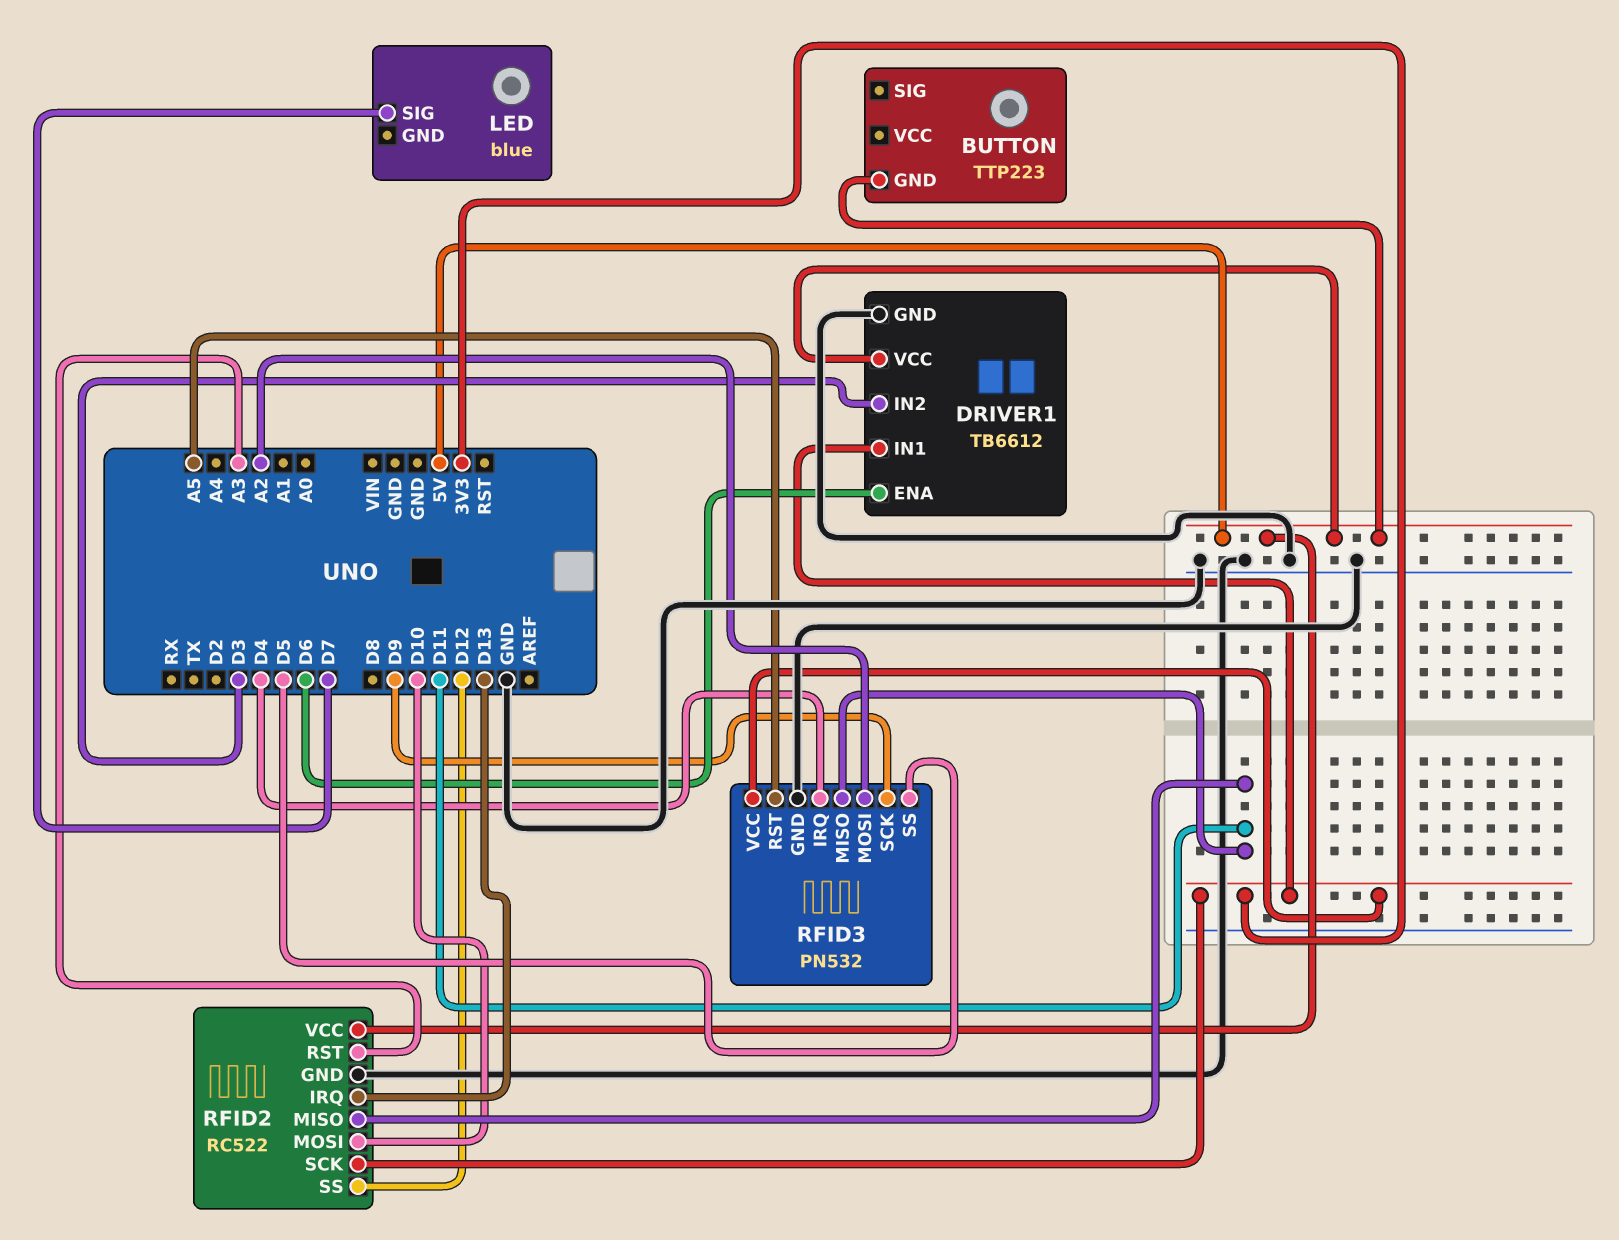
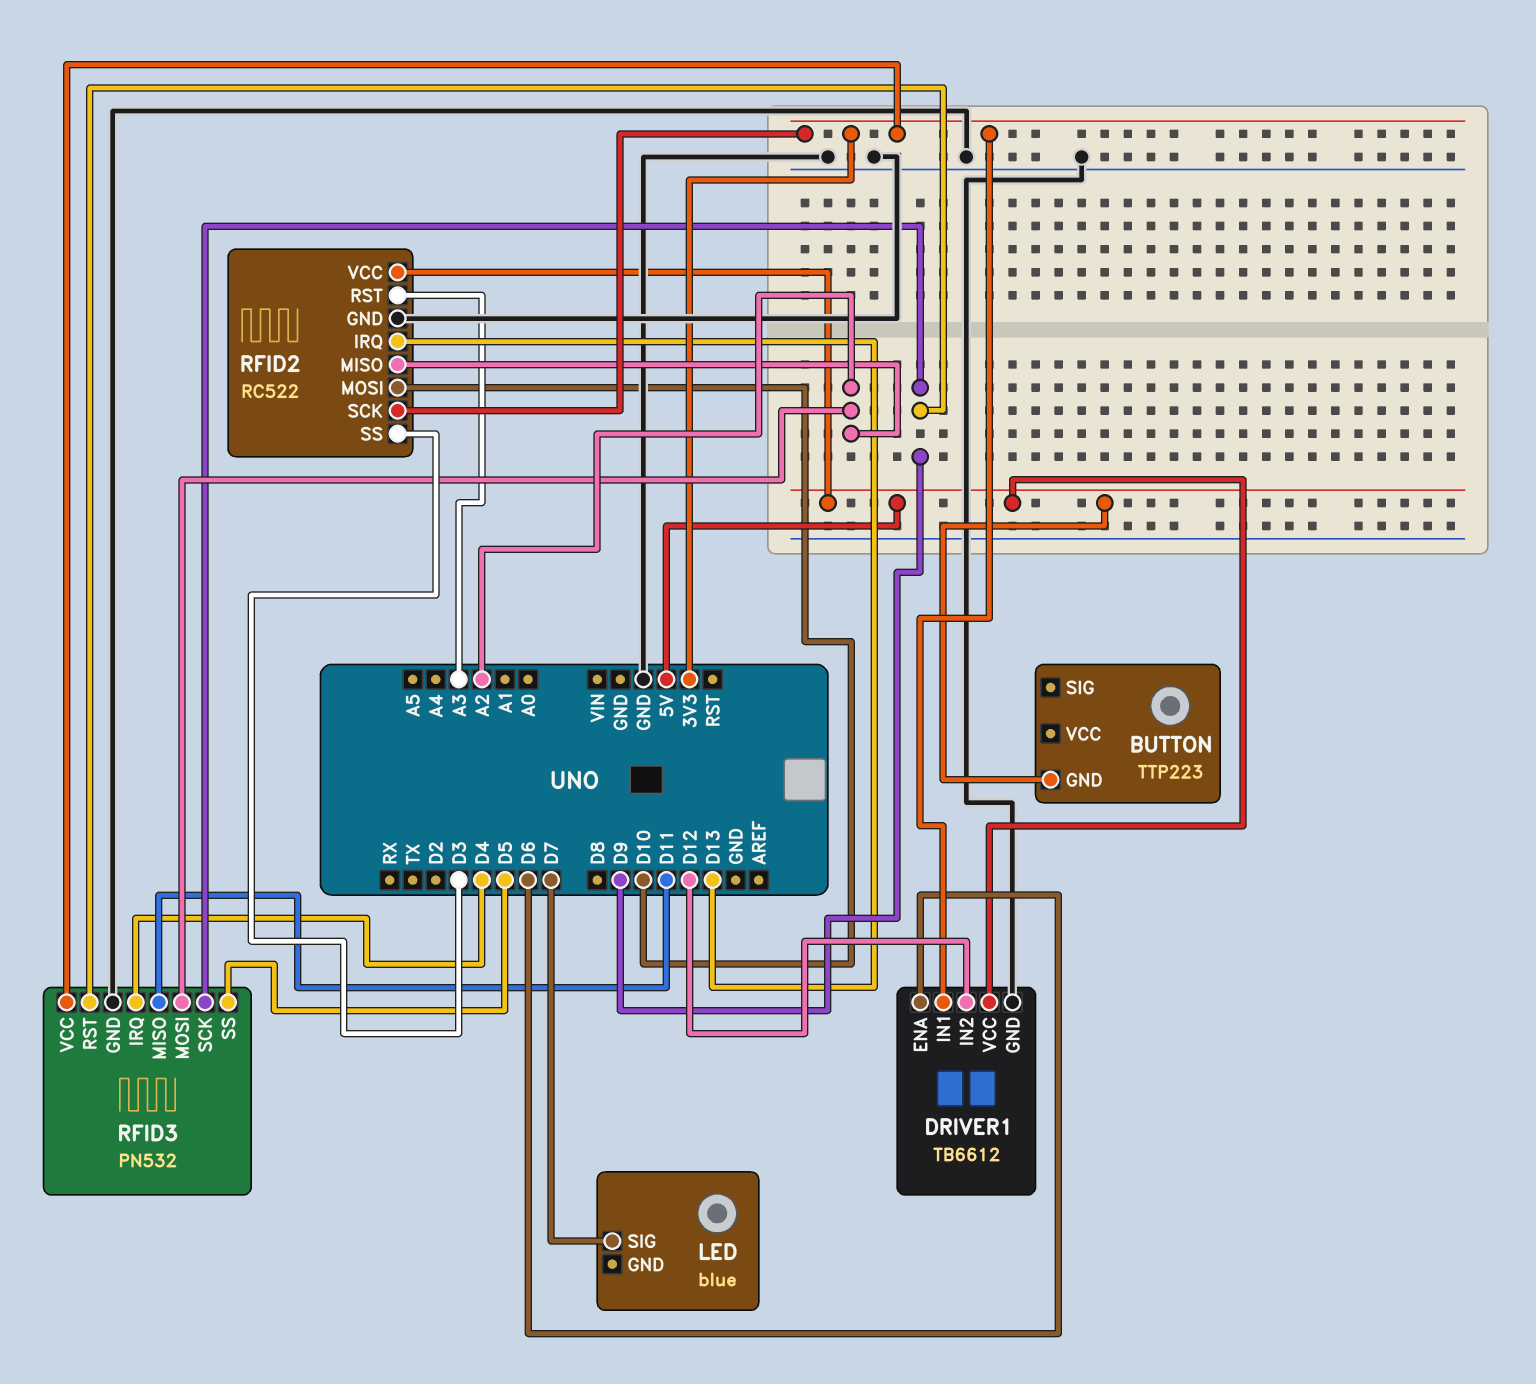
DRIVER1 pin IN2: D3 -> D12
RFID2 pin MISO: D11 -> A2
RFID2 pin SS: D12 -> D3
RFID3 pin RST: A5 -> D9

